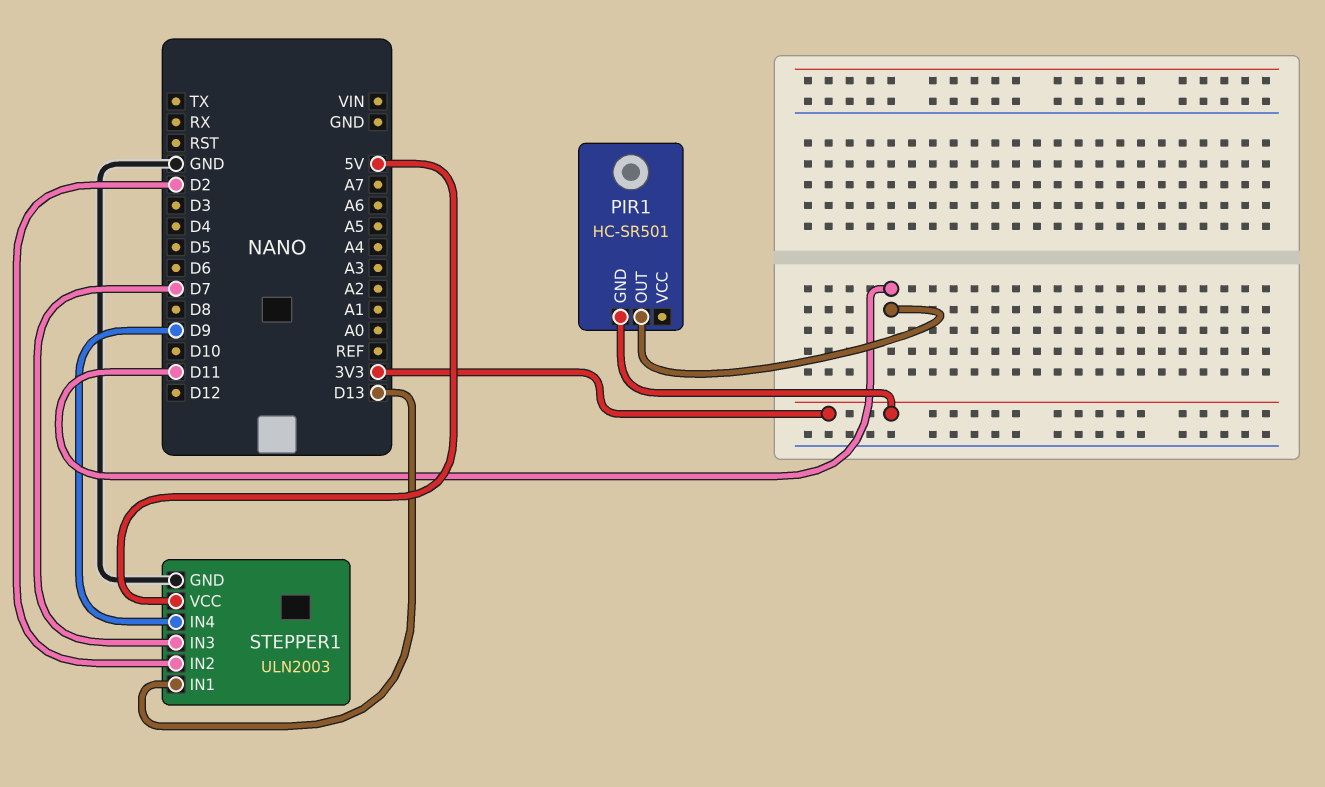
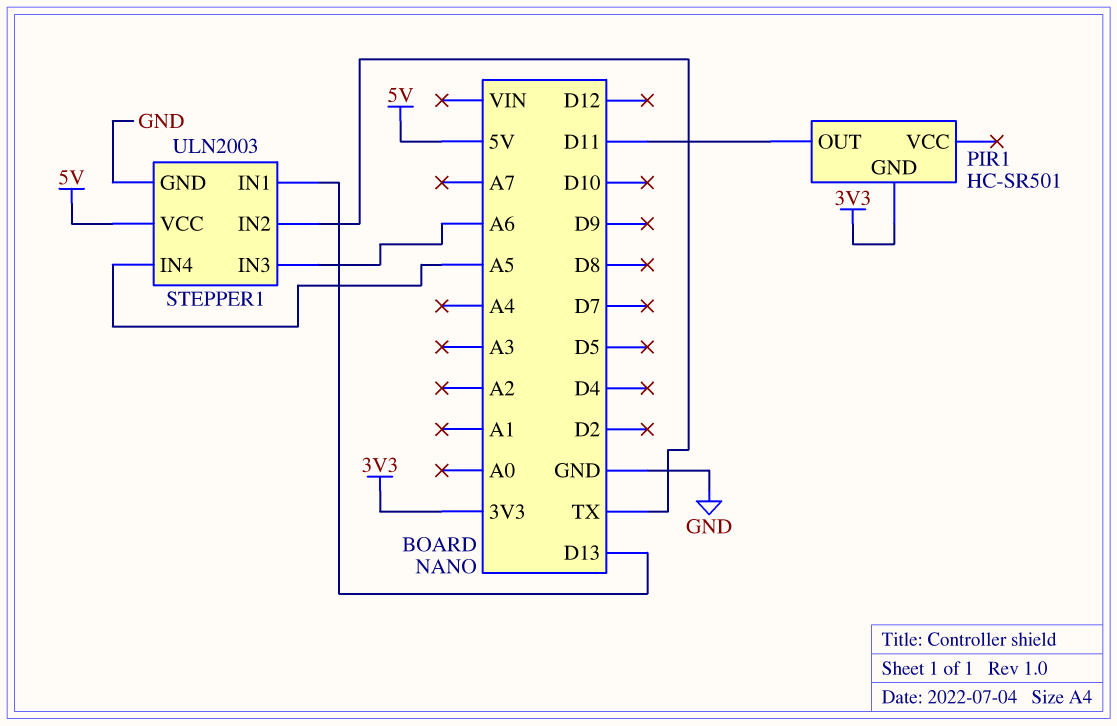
STEPPER1 pin IN2: D2 -> TX
STEPPER1 pin IN3: D7 -> A6
STEPPER1 pin IN4: D9 -> A5

